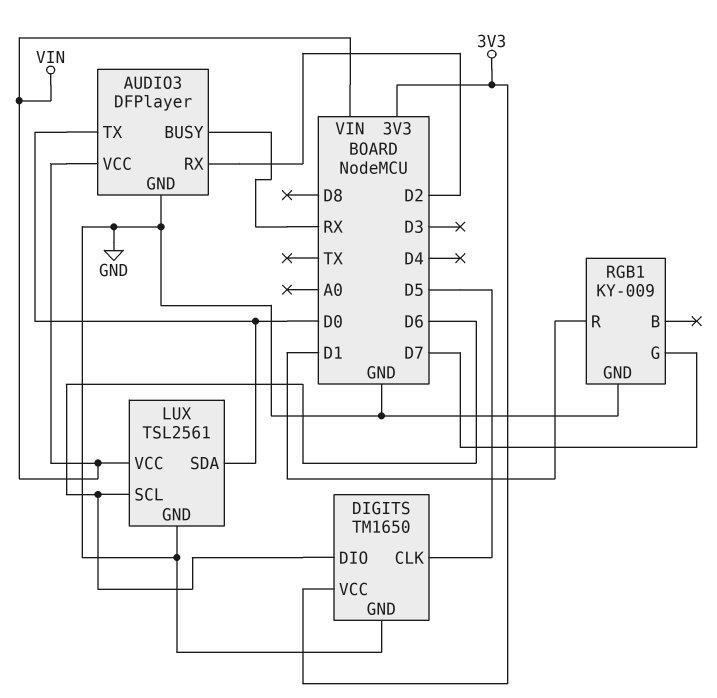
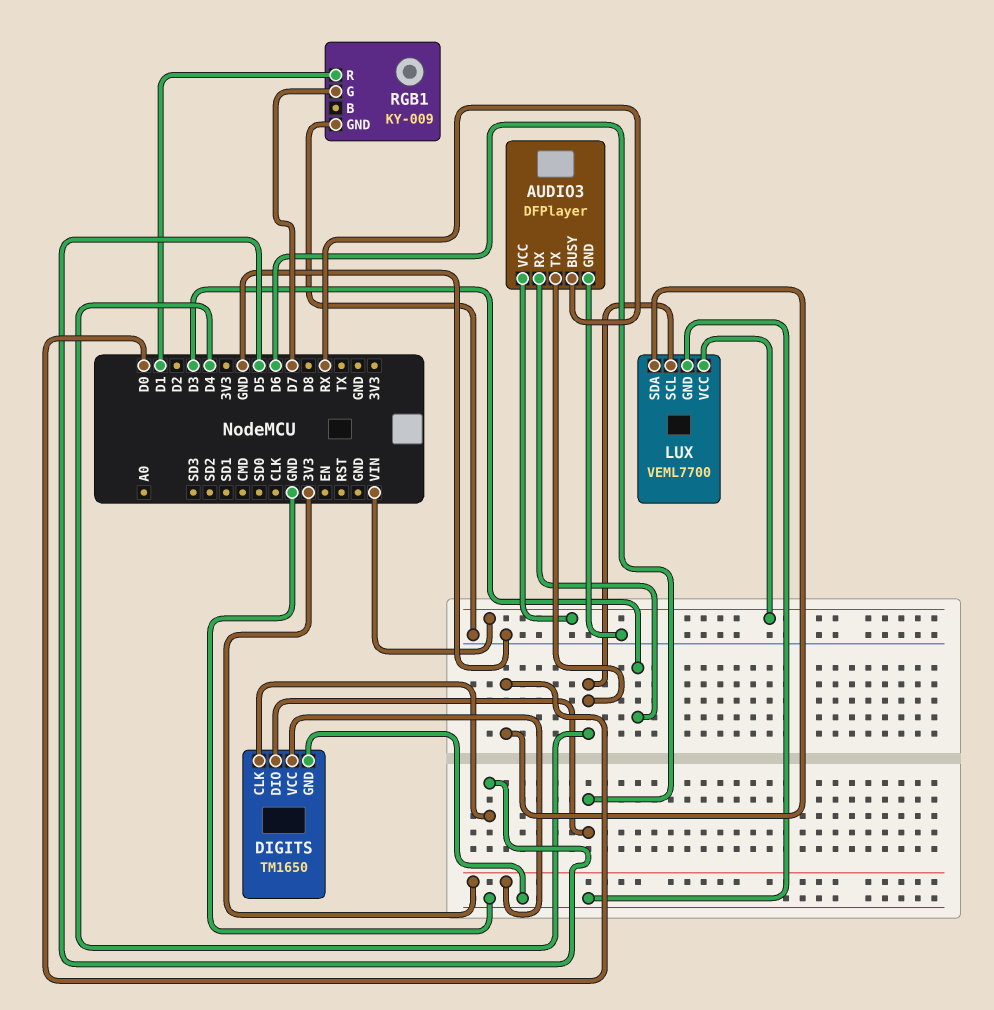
AUDIO3 pin RX: D2 -> D3
AUDIO3 pin TX: D0 -> D4
LUX: TSL2561 -> VEML7700
LUX pin SCL: D6 -> D4

